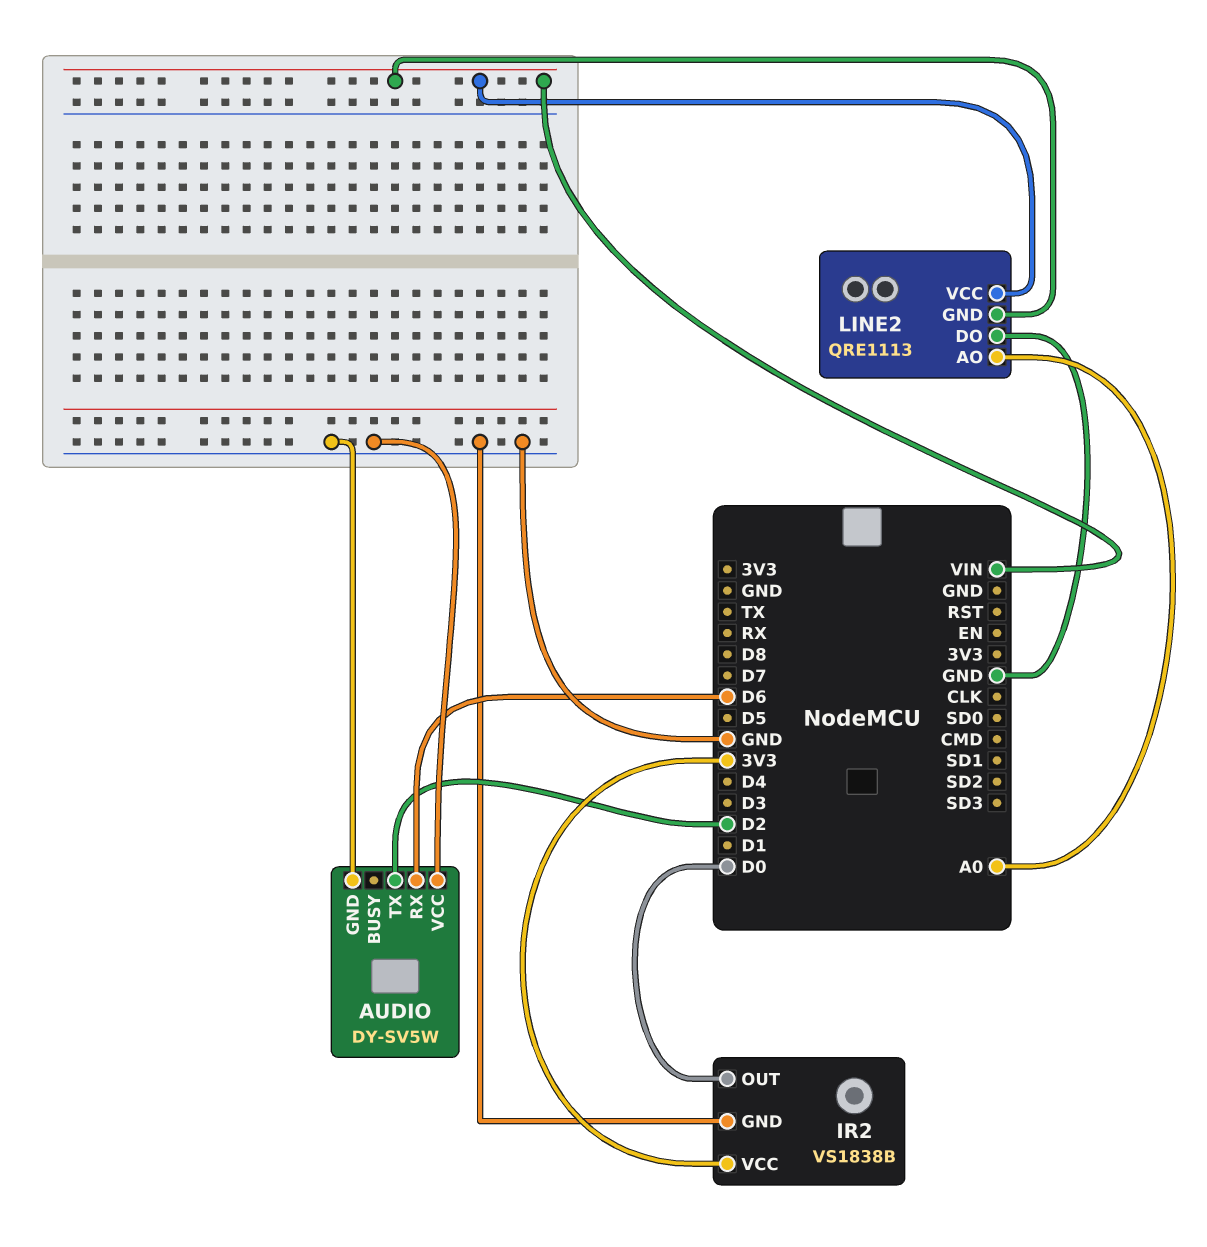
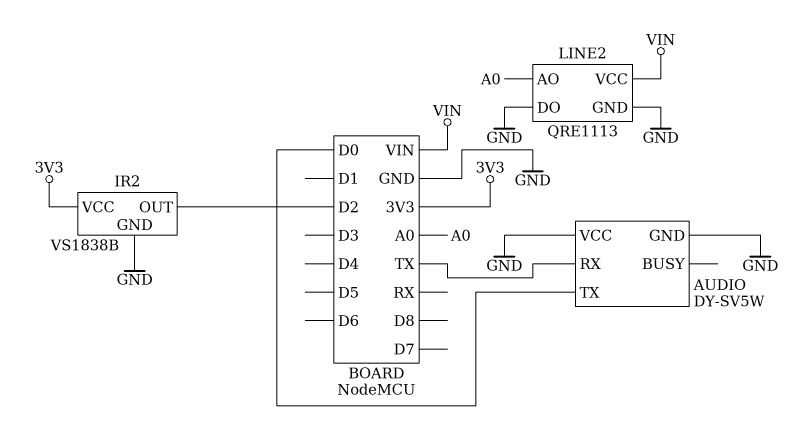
AUDIO pin RX: D6 -> TX
AUDIO pin TX: D2 -> D0
IR2 pin OUT: D0 -> D2
LINE2 pin GND: VIN -> GND

